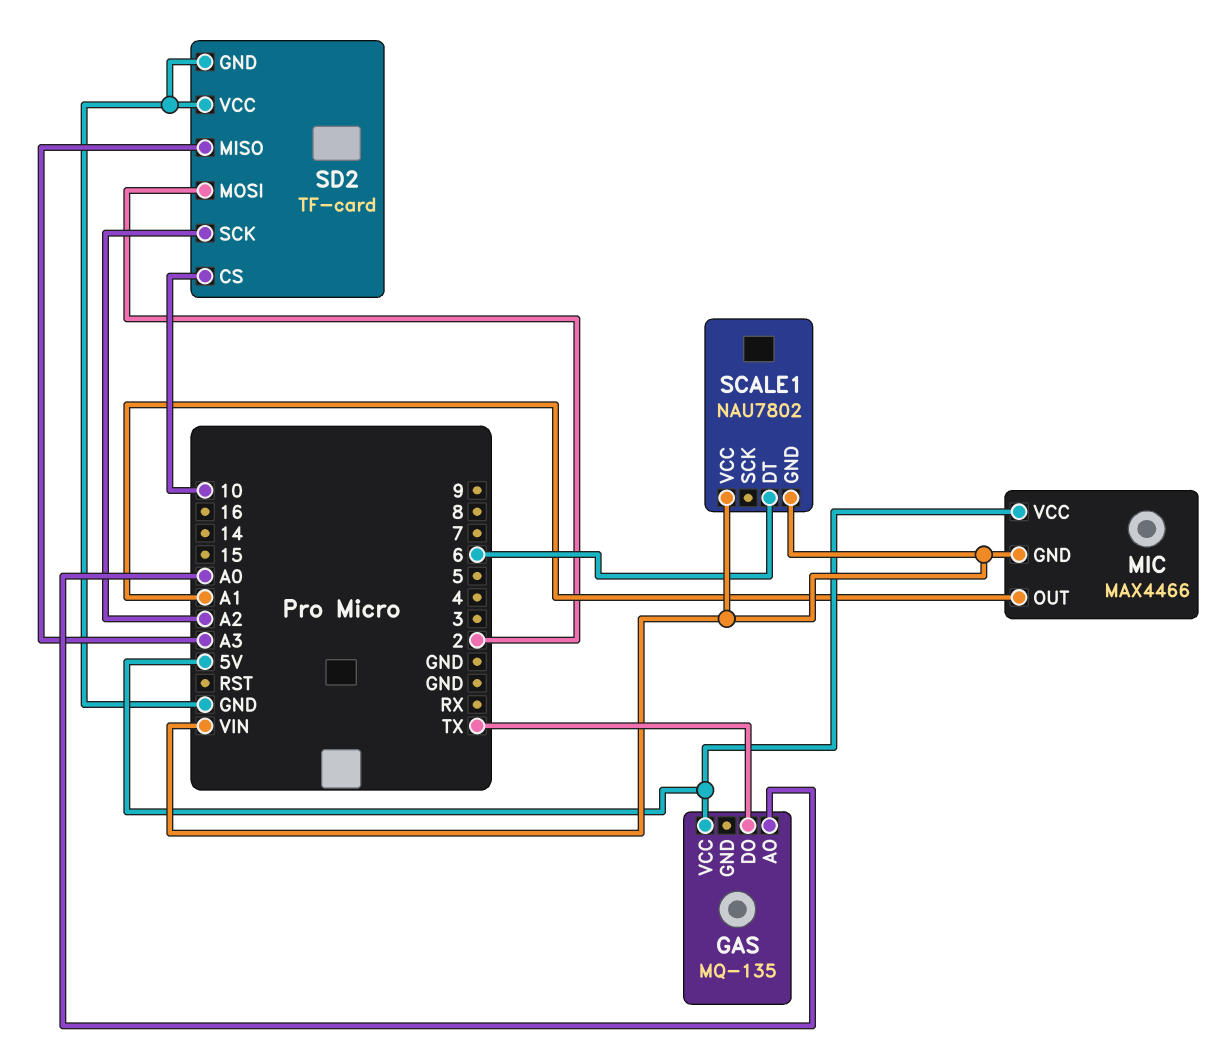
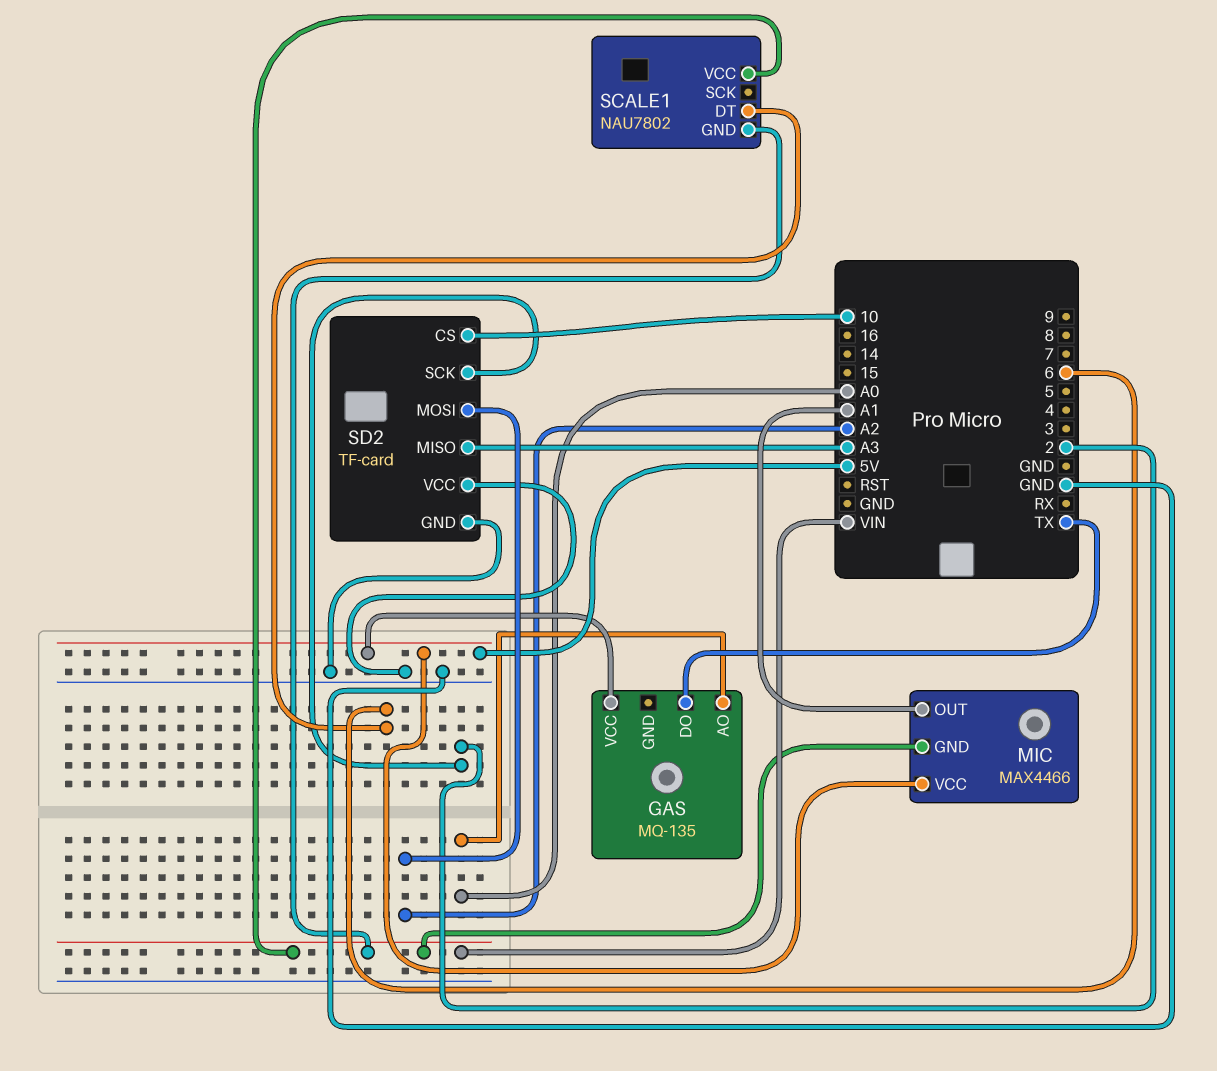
SD2 pin MOSI: 2 -> A2
SD2 pin SCK: A2 -> 2

